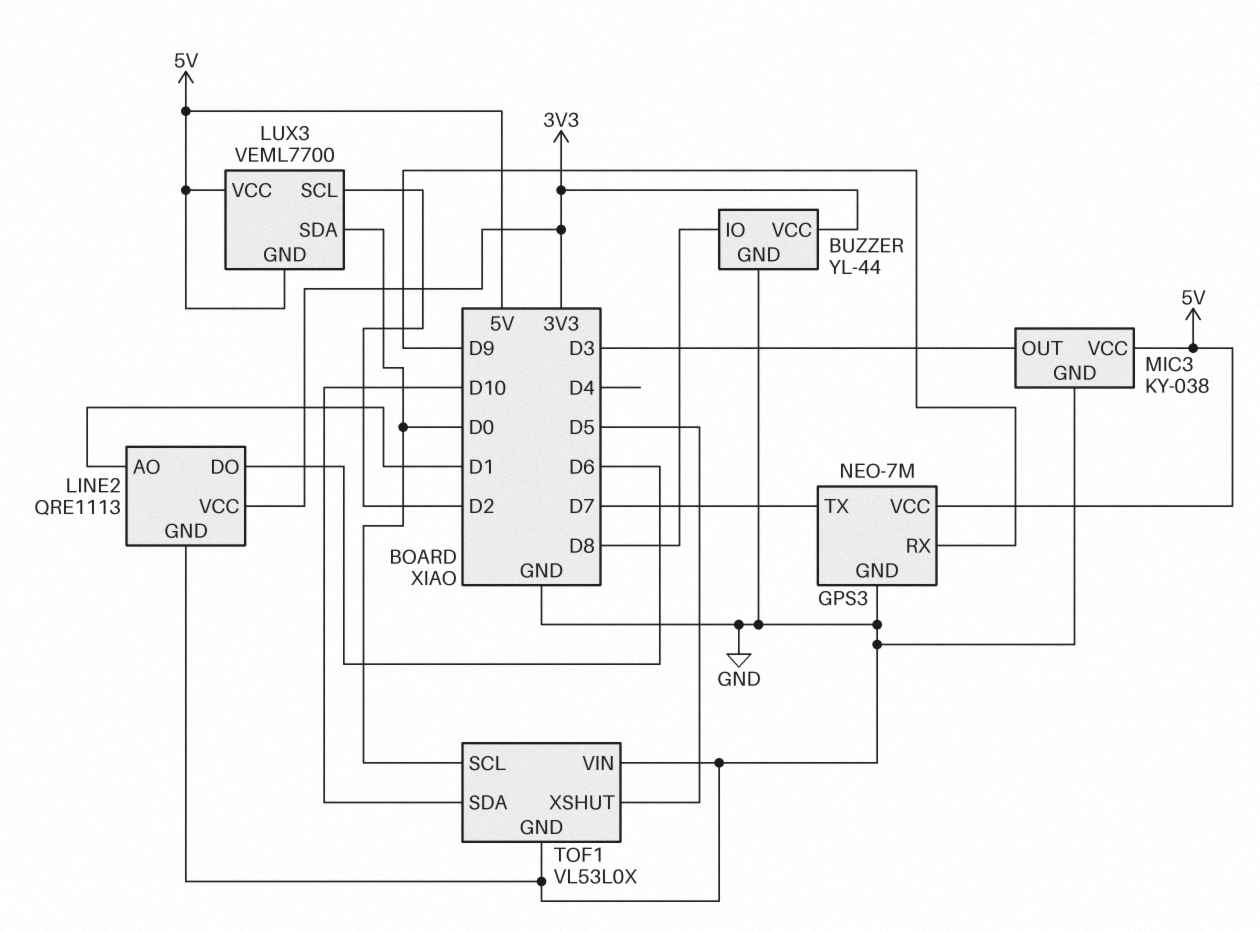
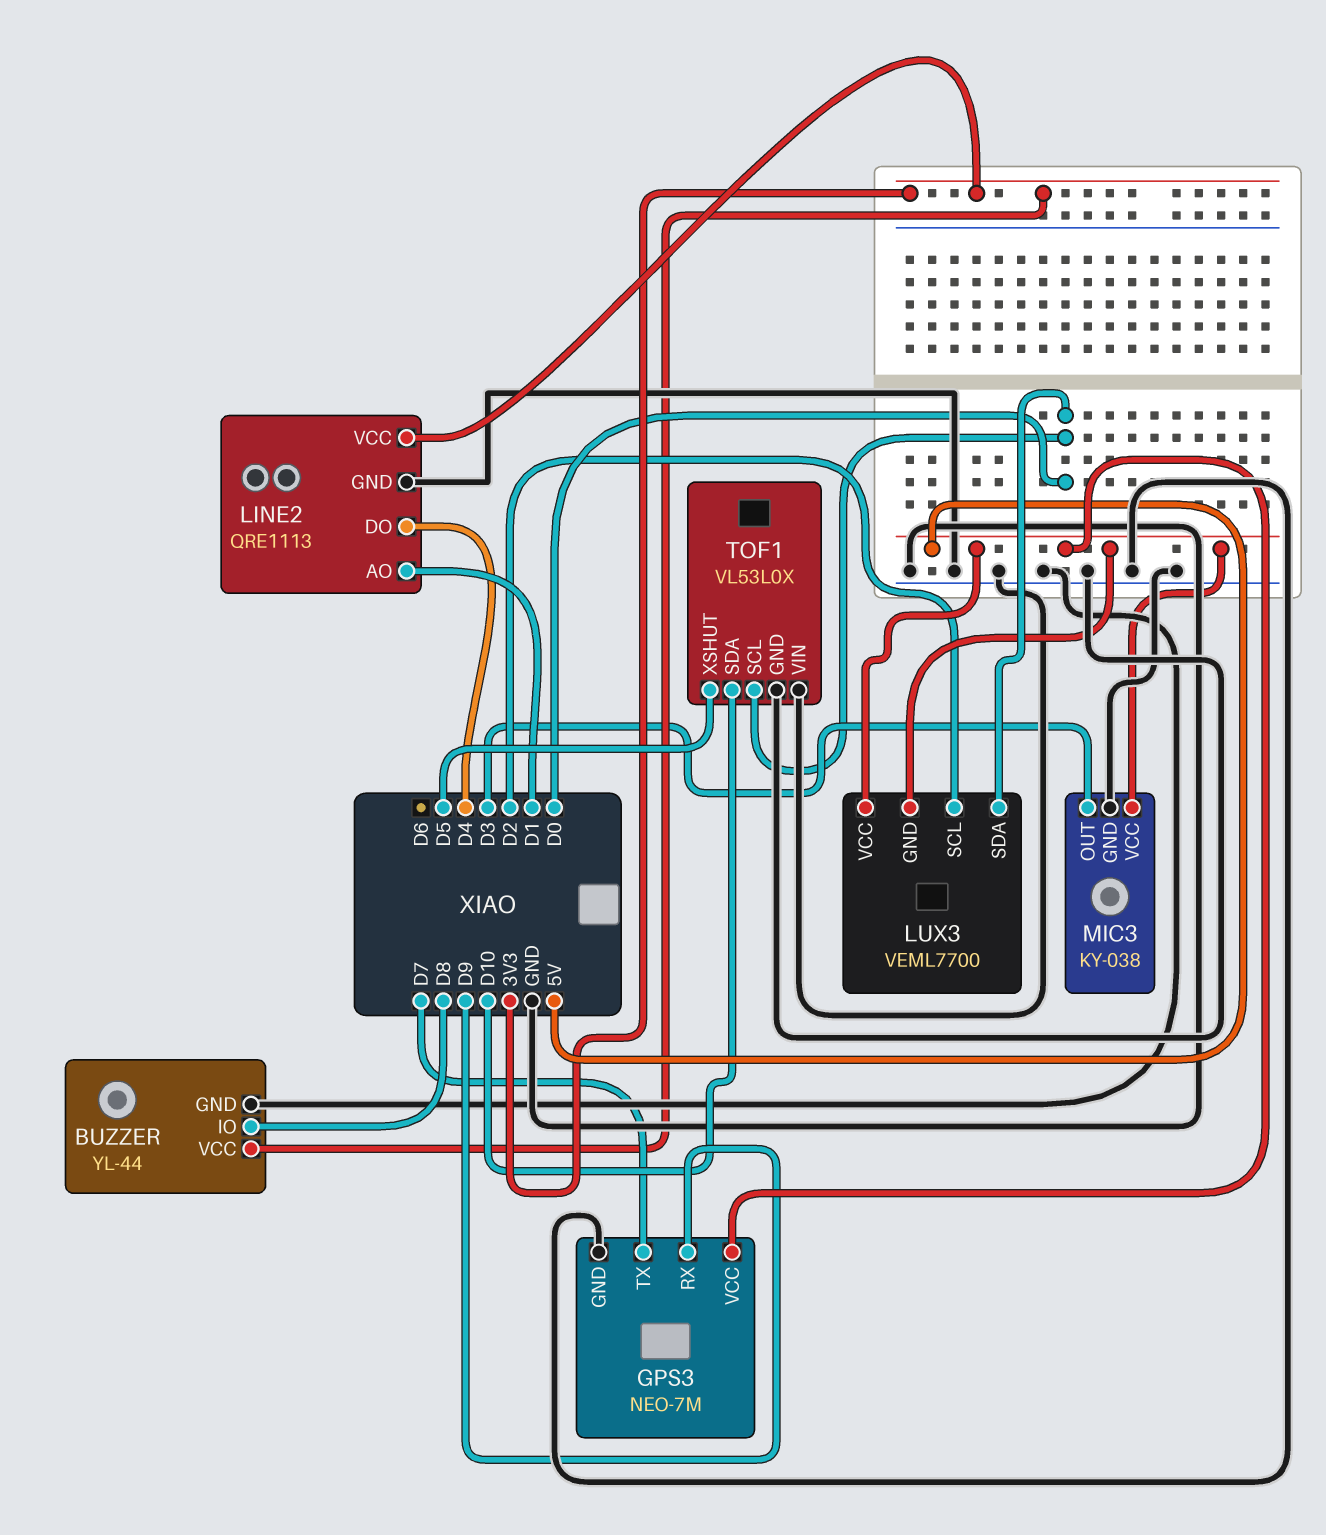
LINE2 pin DO: D6 -> D4

